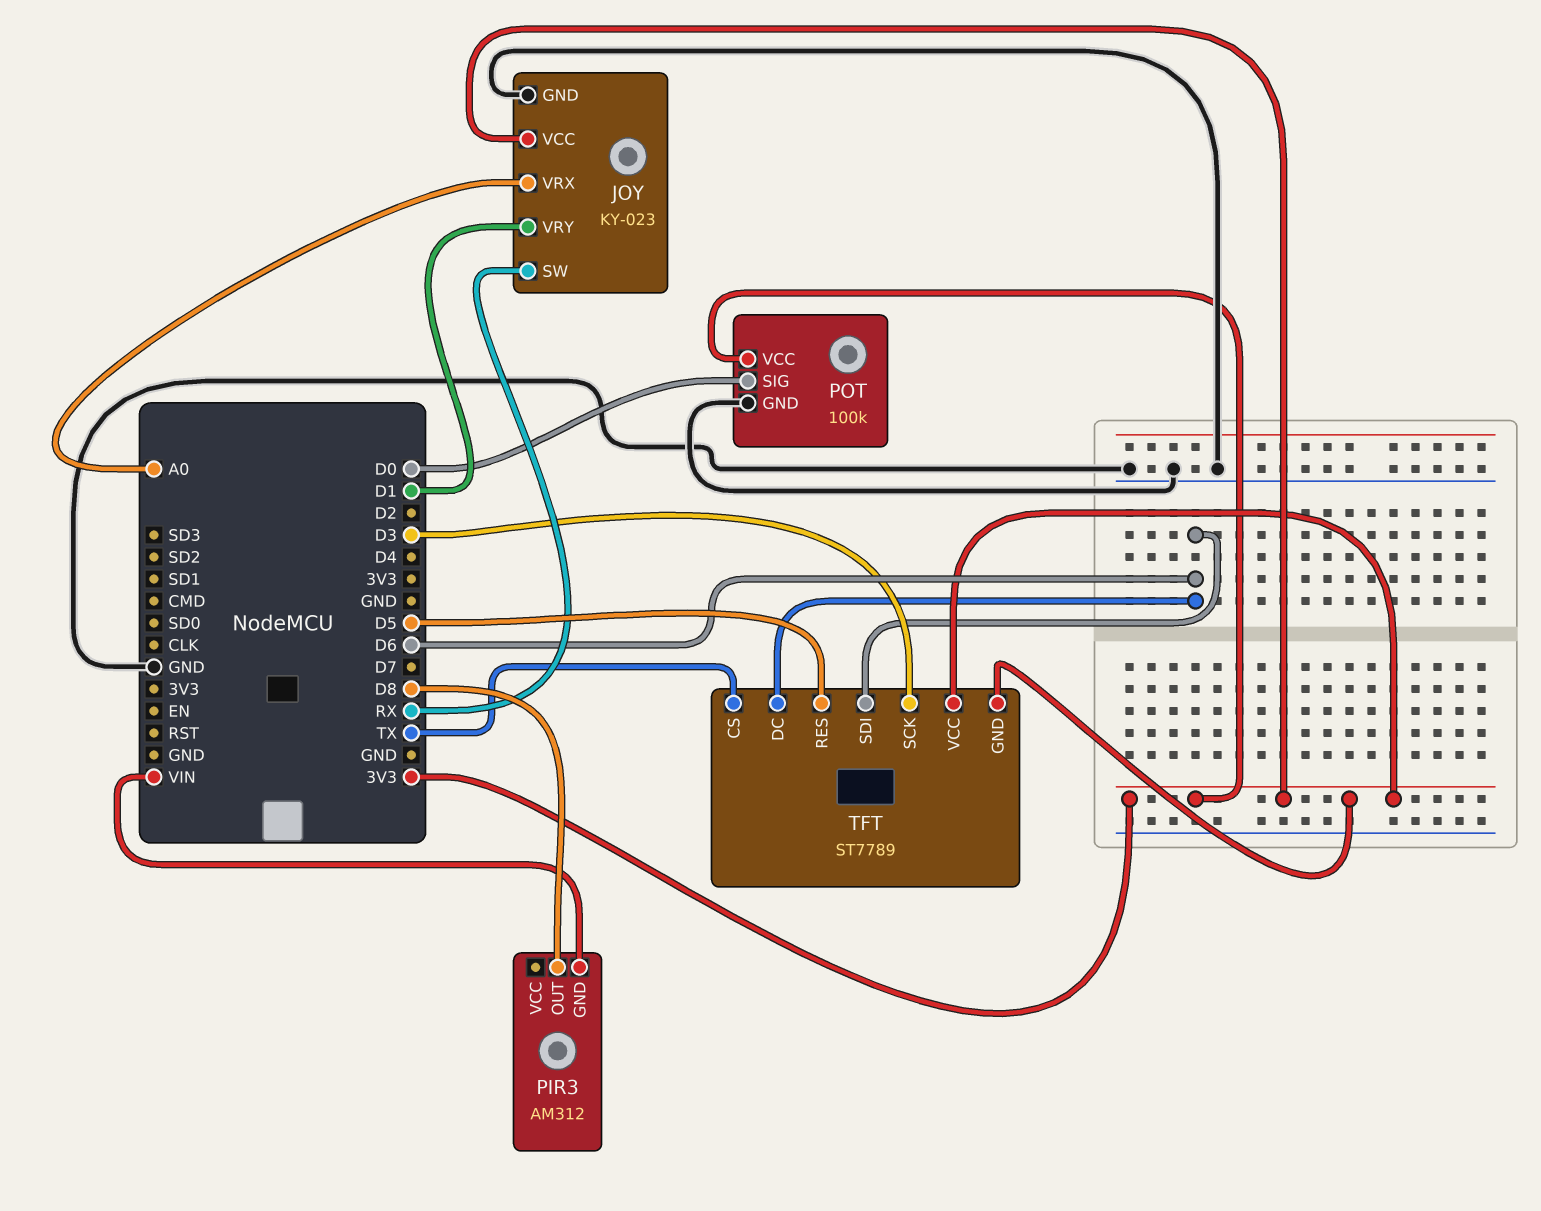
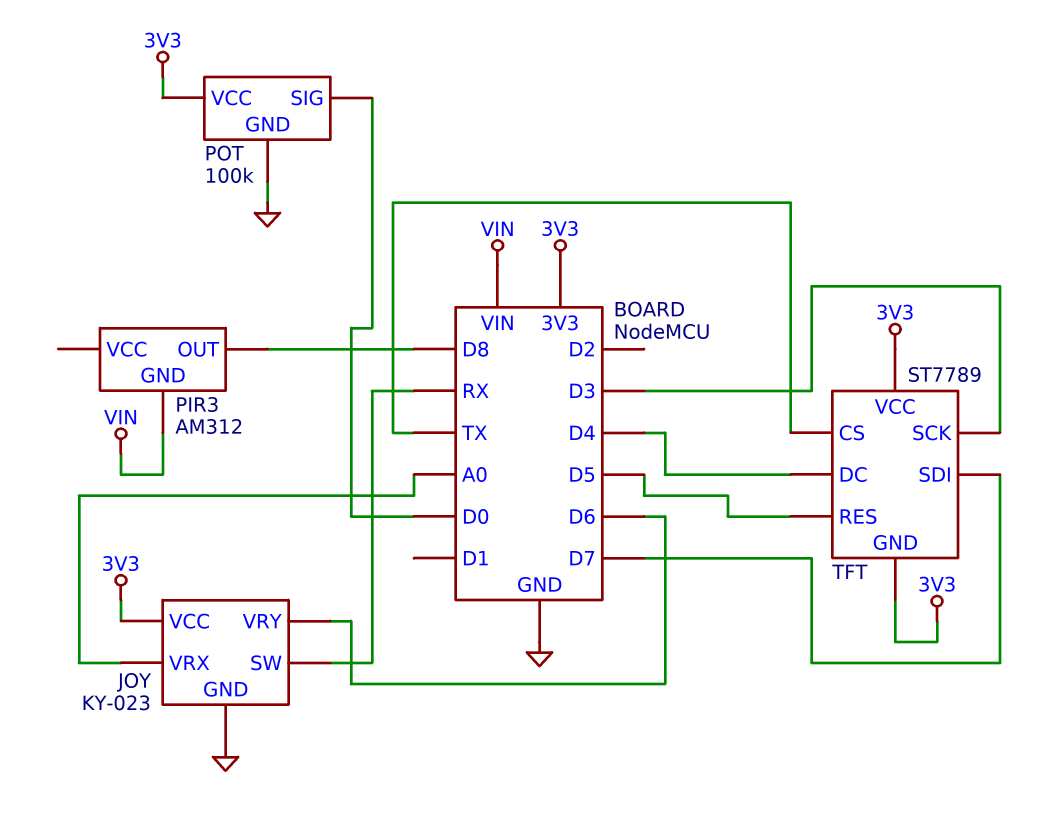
JOY pin VRY: D1 -> D6
TFT pin DC: D6 -> D4
TFT pin SDI: D6 -> D7

